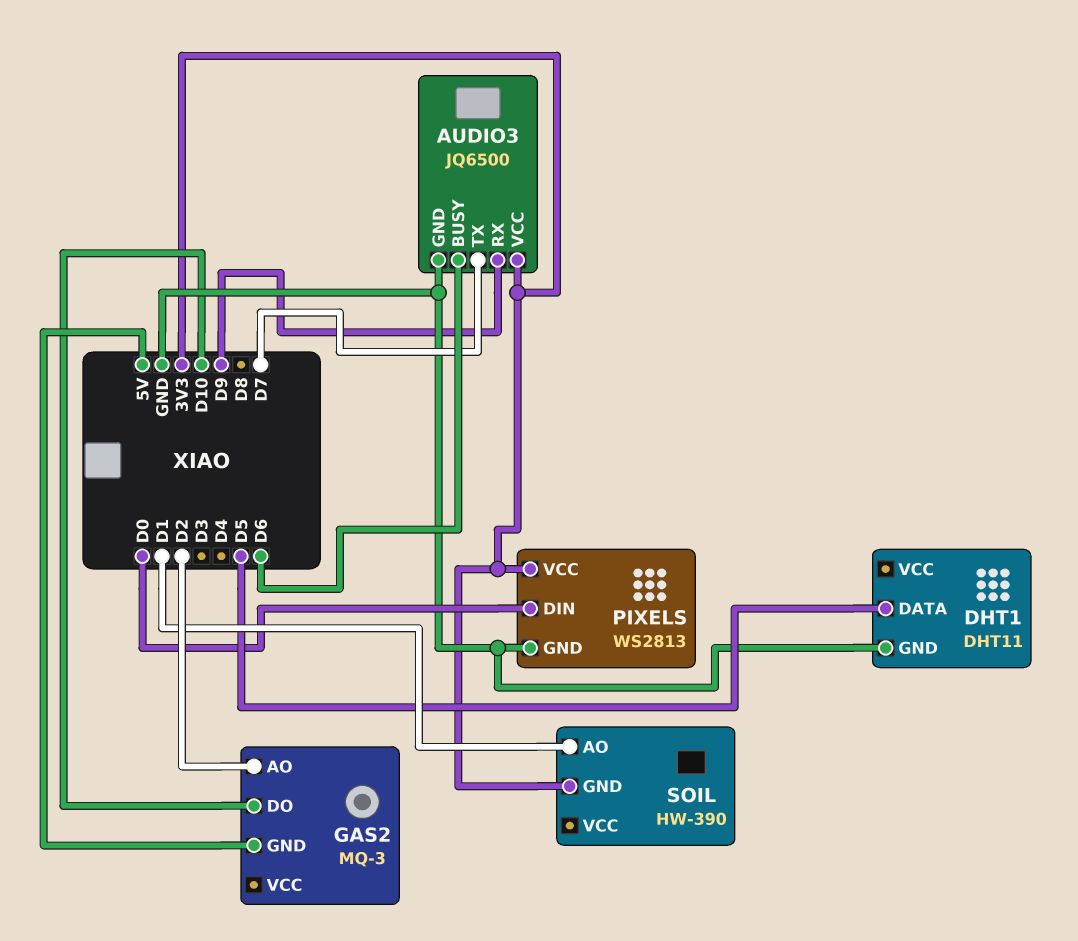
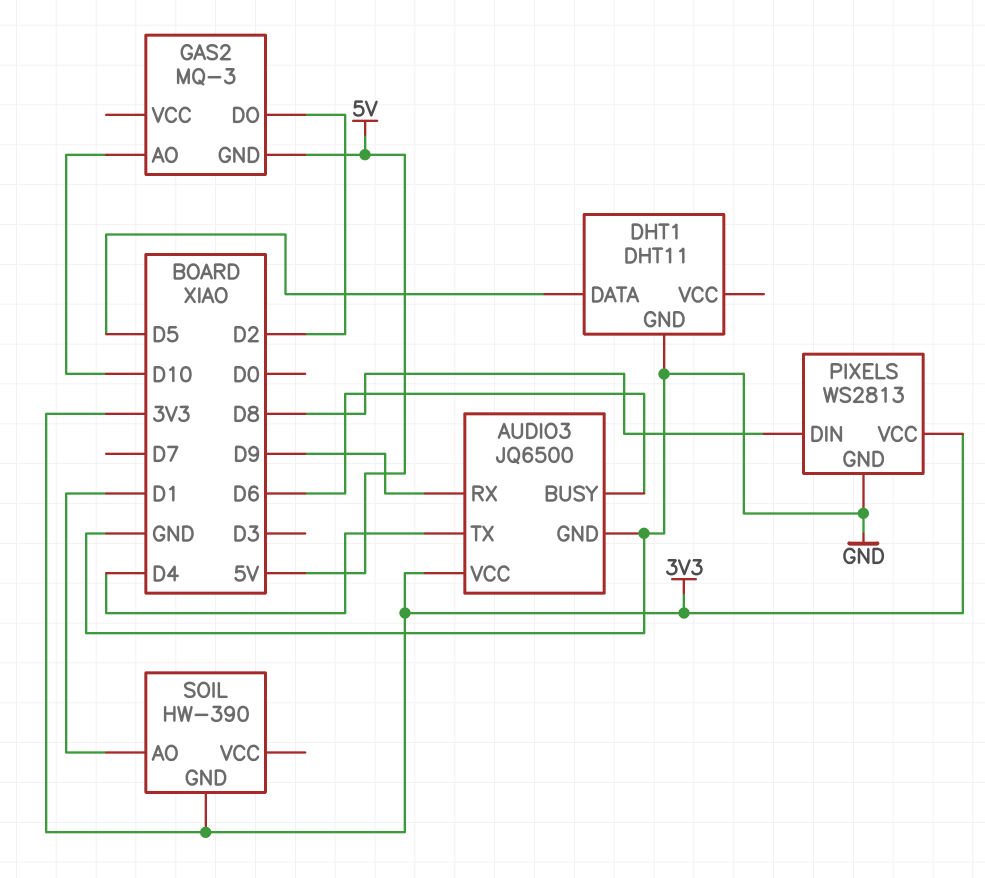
AUDIO3 pin TX: D7 -> D4
GAS2 pin AO: D2 -> D10
GAS2 pin DO: D10 -> D2
PIXELS pin DIN: D0 -> D8

